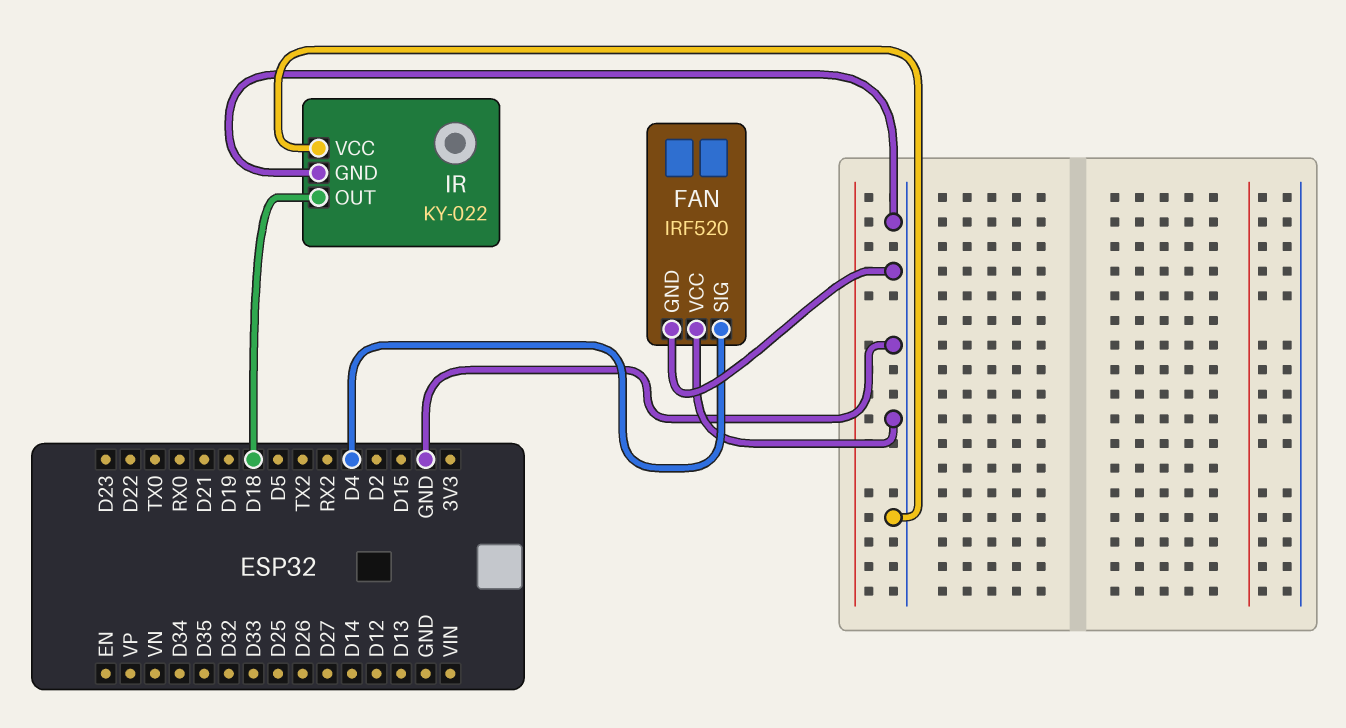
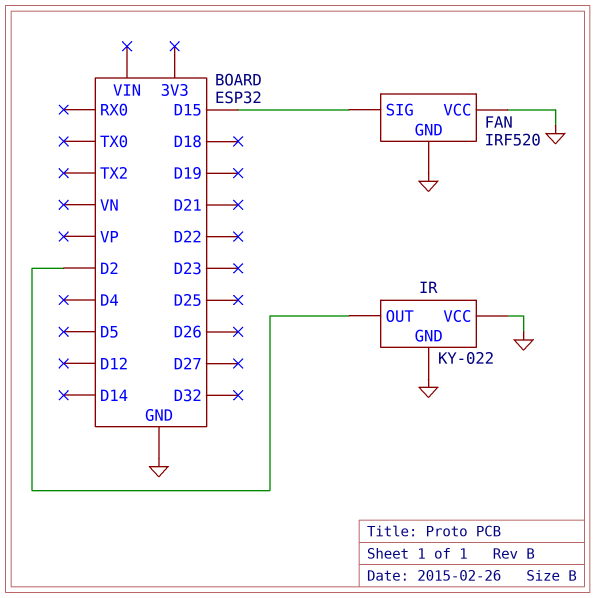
FAN pin SIG: D4 -> D15
IR pin OUT: D18 -> D2

